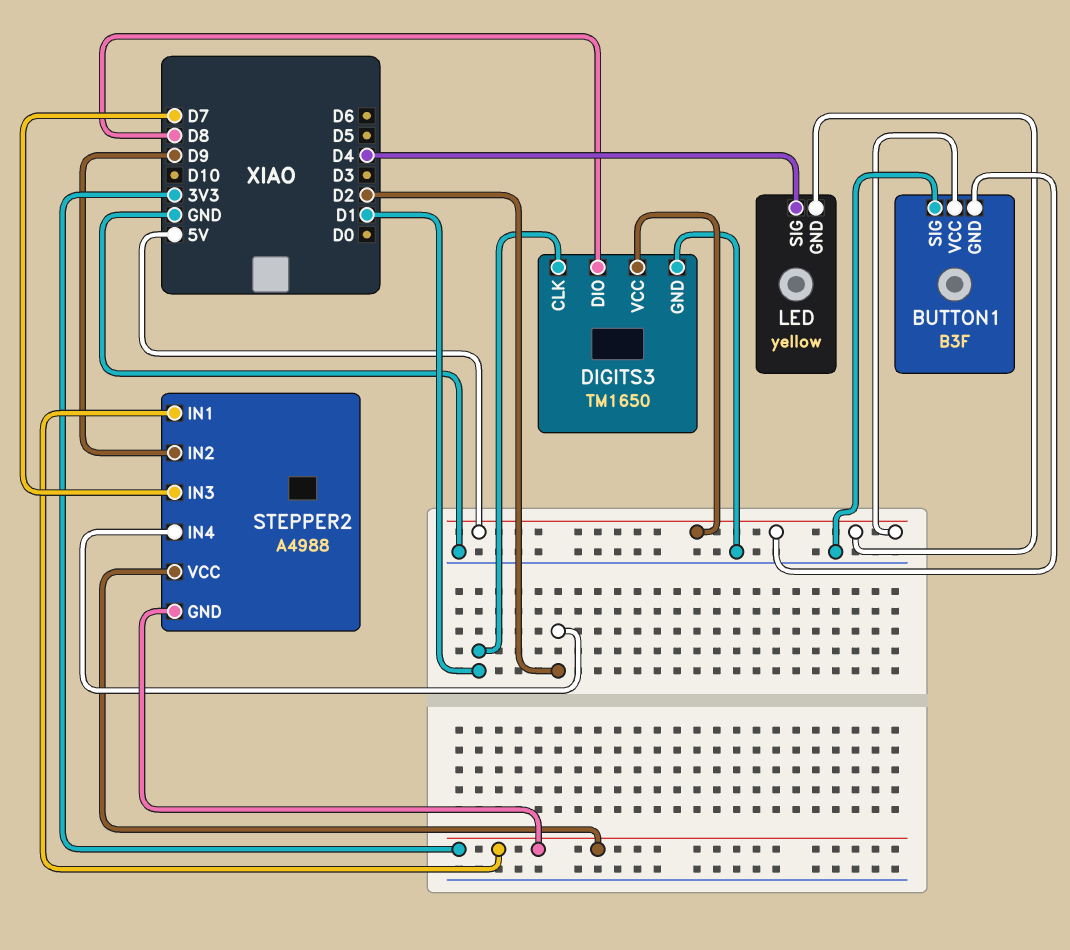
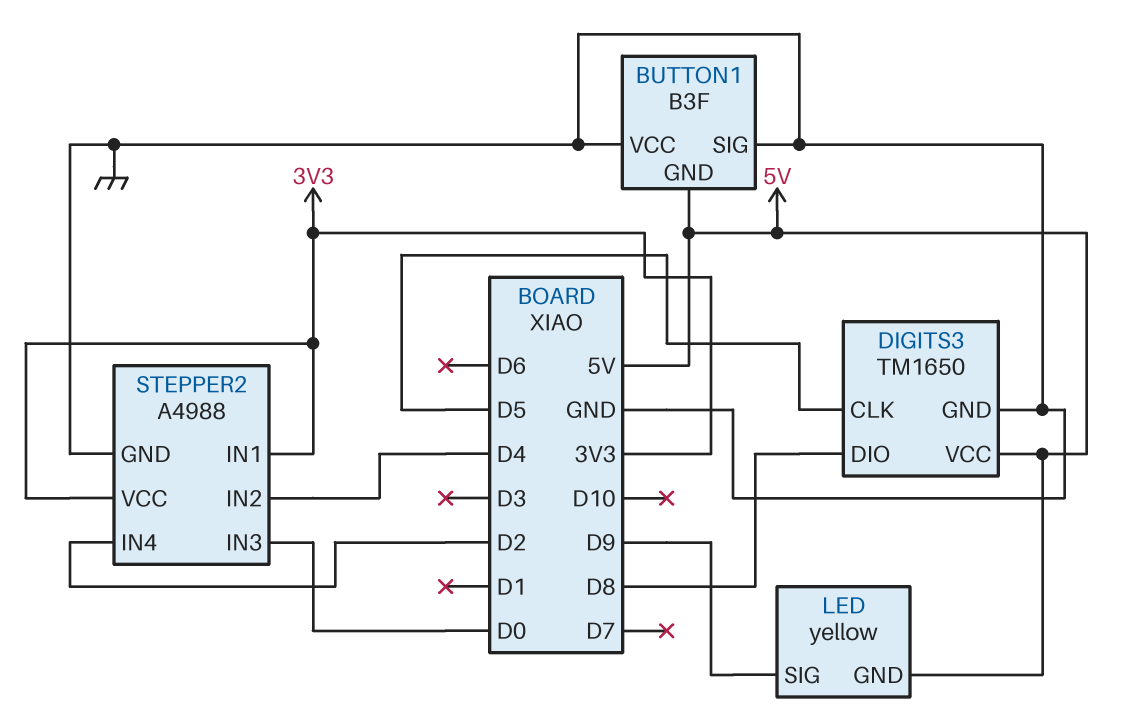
BUTTON1 pin VCC: 5V -> GND
DIGITS3 pin CLK: D1 -> D5
LED pin SIG: D4 -> D9
STEPPER2 pin GND: 3V3 -> GND
STEPPER2 pin IN2: D9 -> D4
STEPPER2 pin IN3: D7 -> D0

